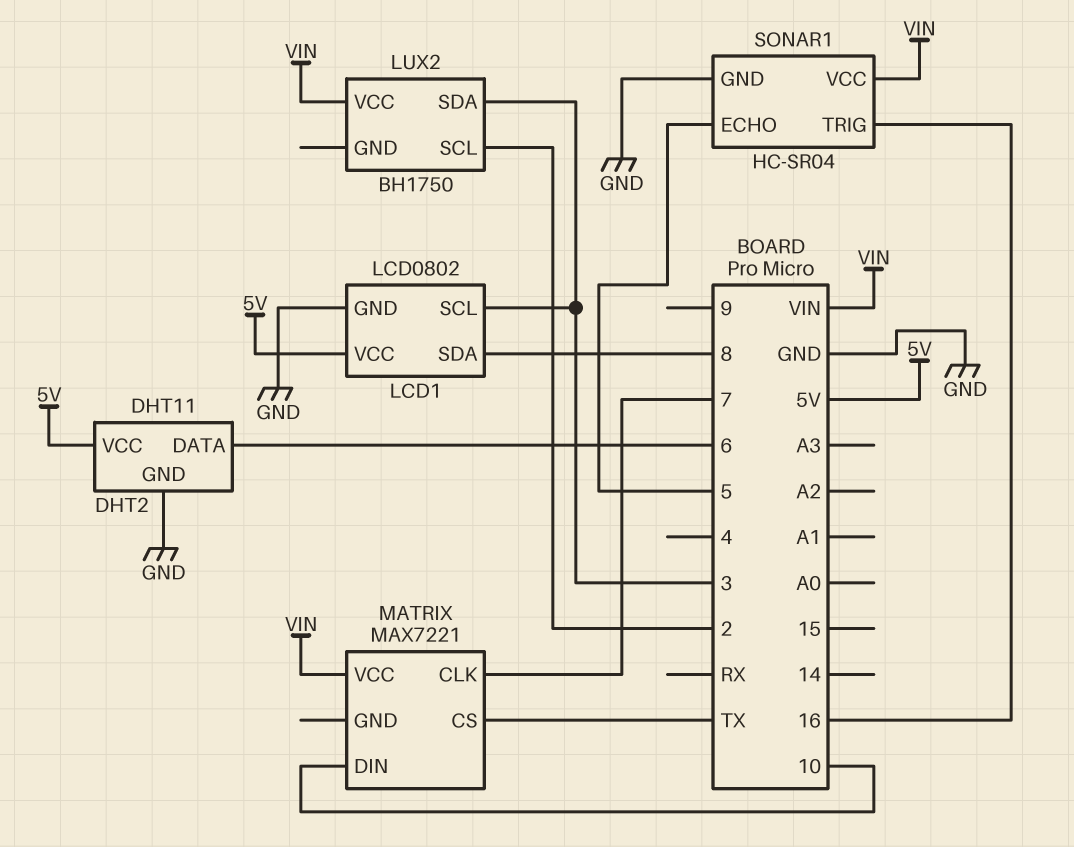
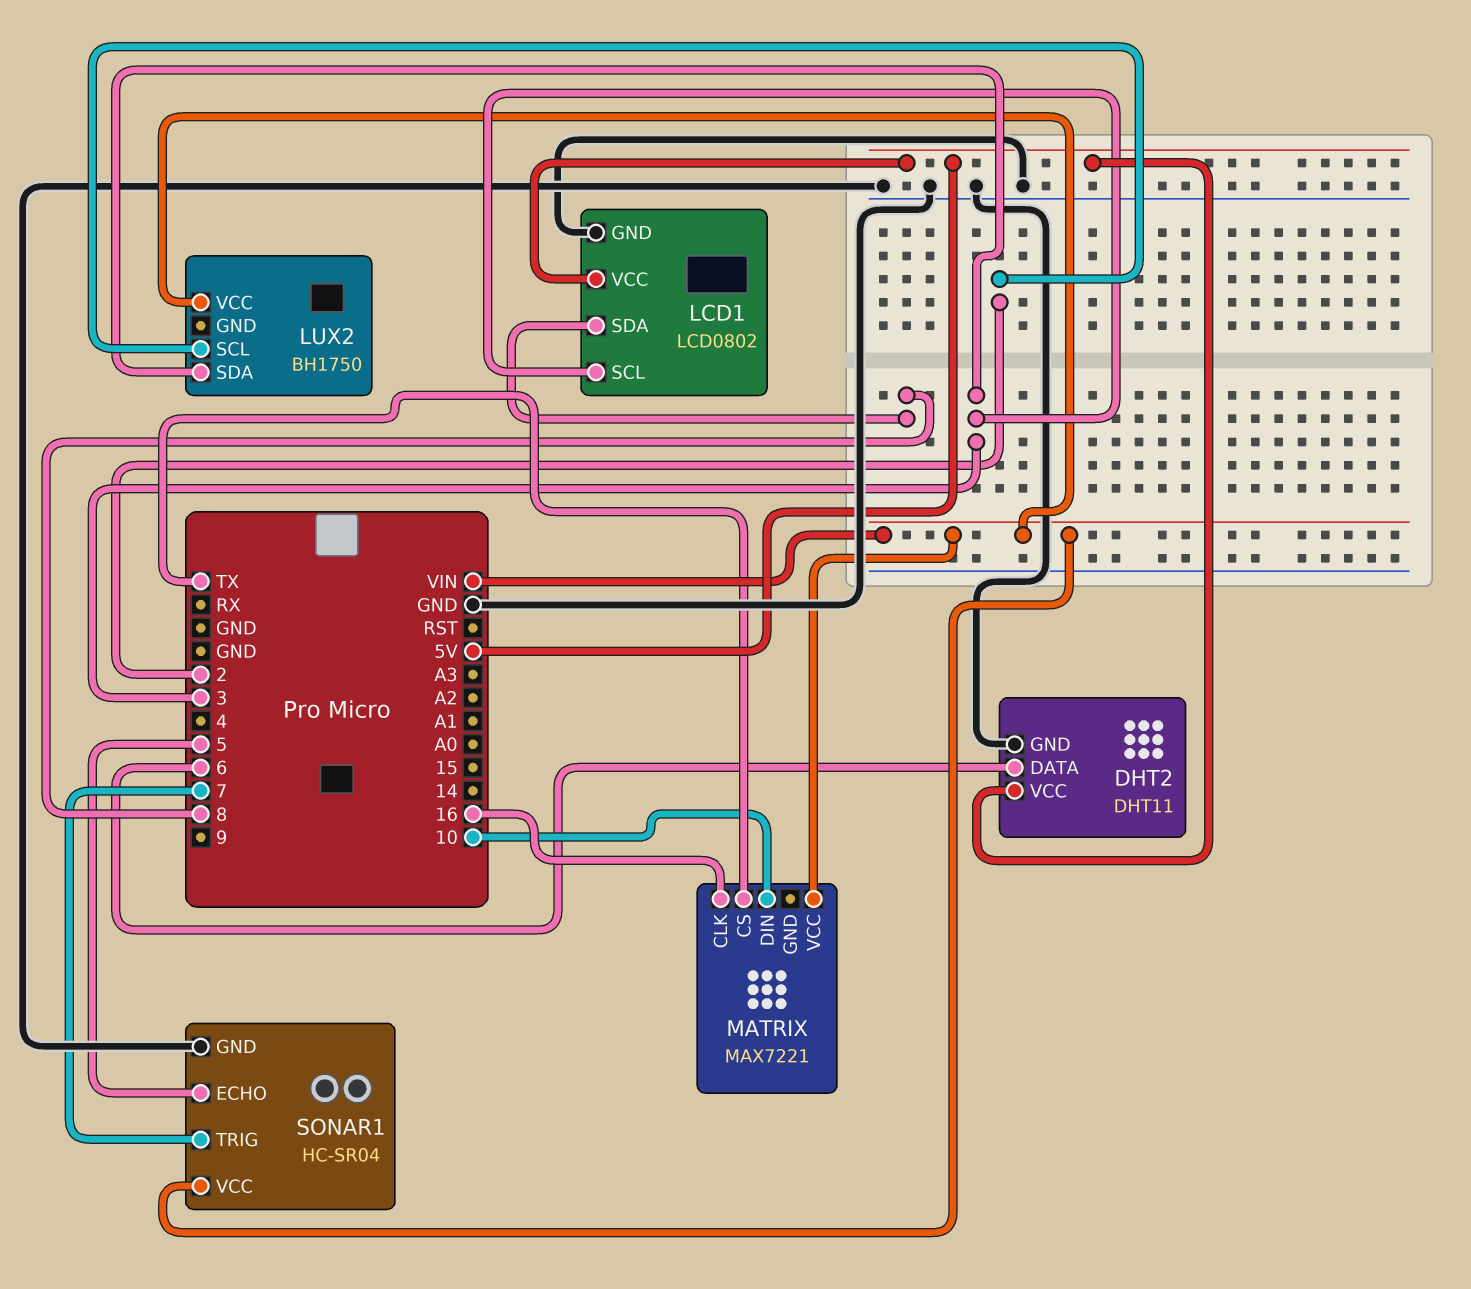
MATRIX pin CLK: 7 -> 16
SONAR1 pin TRIG: 16 -> 7

